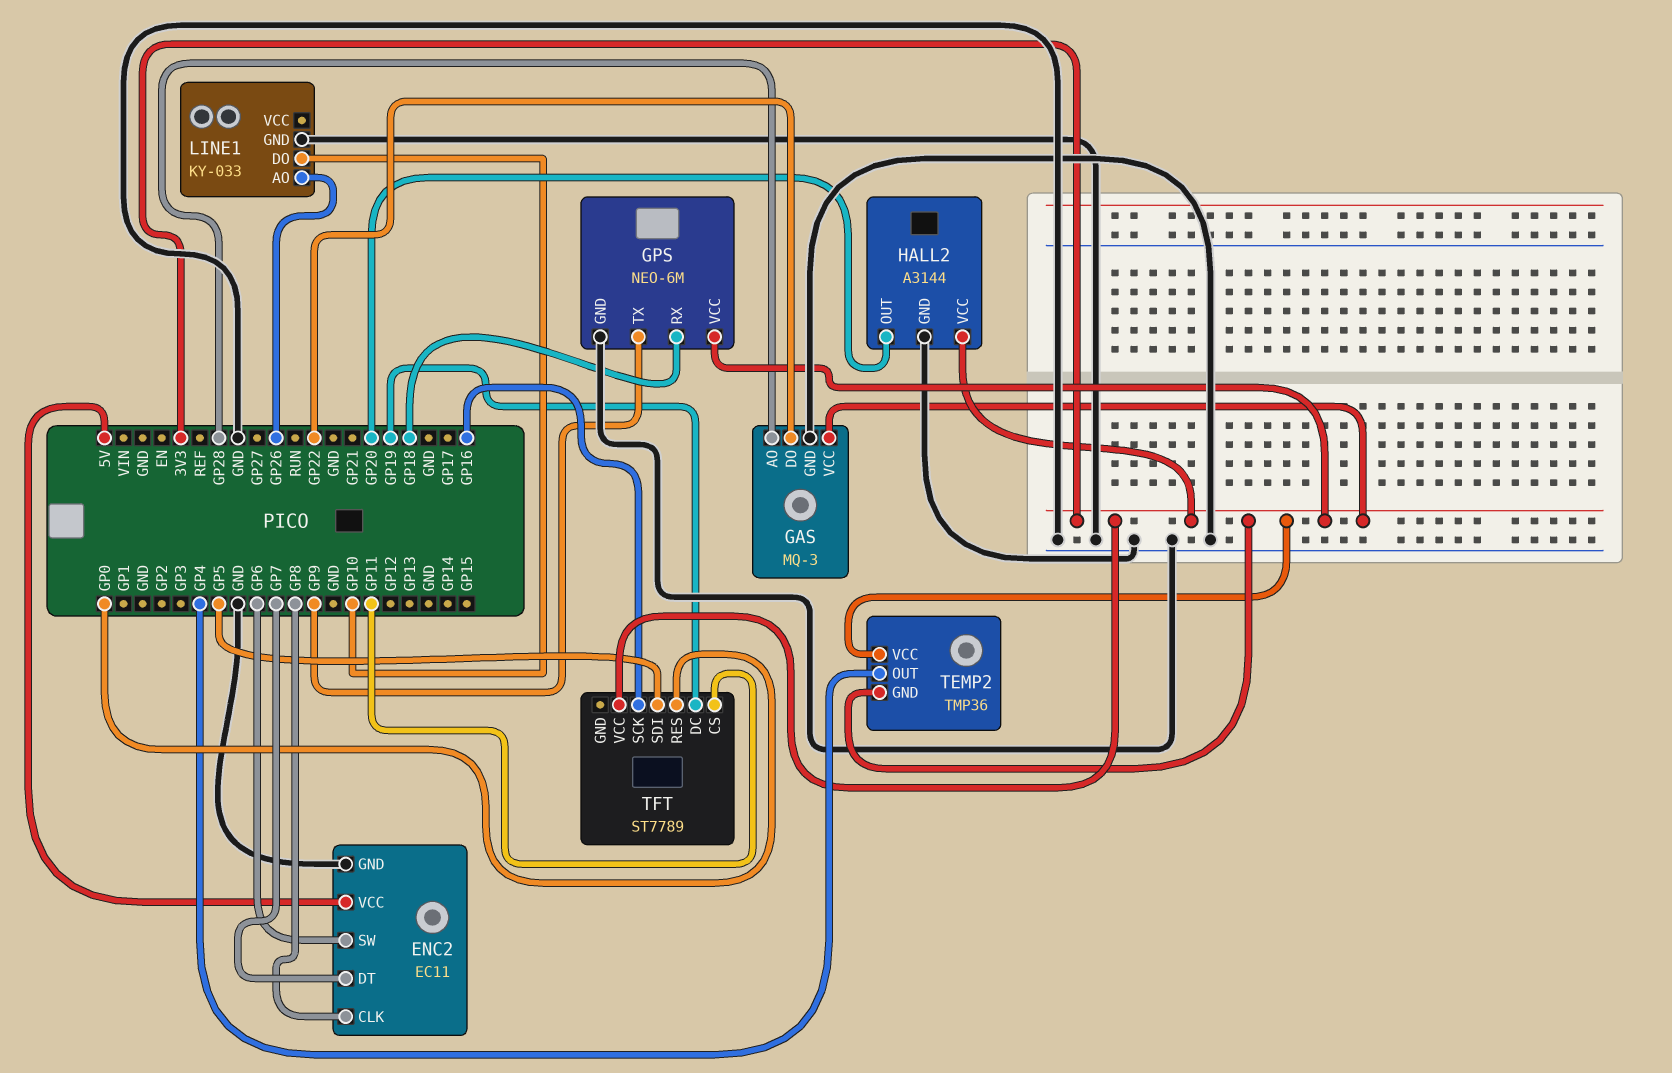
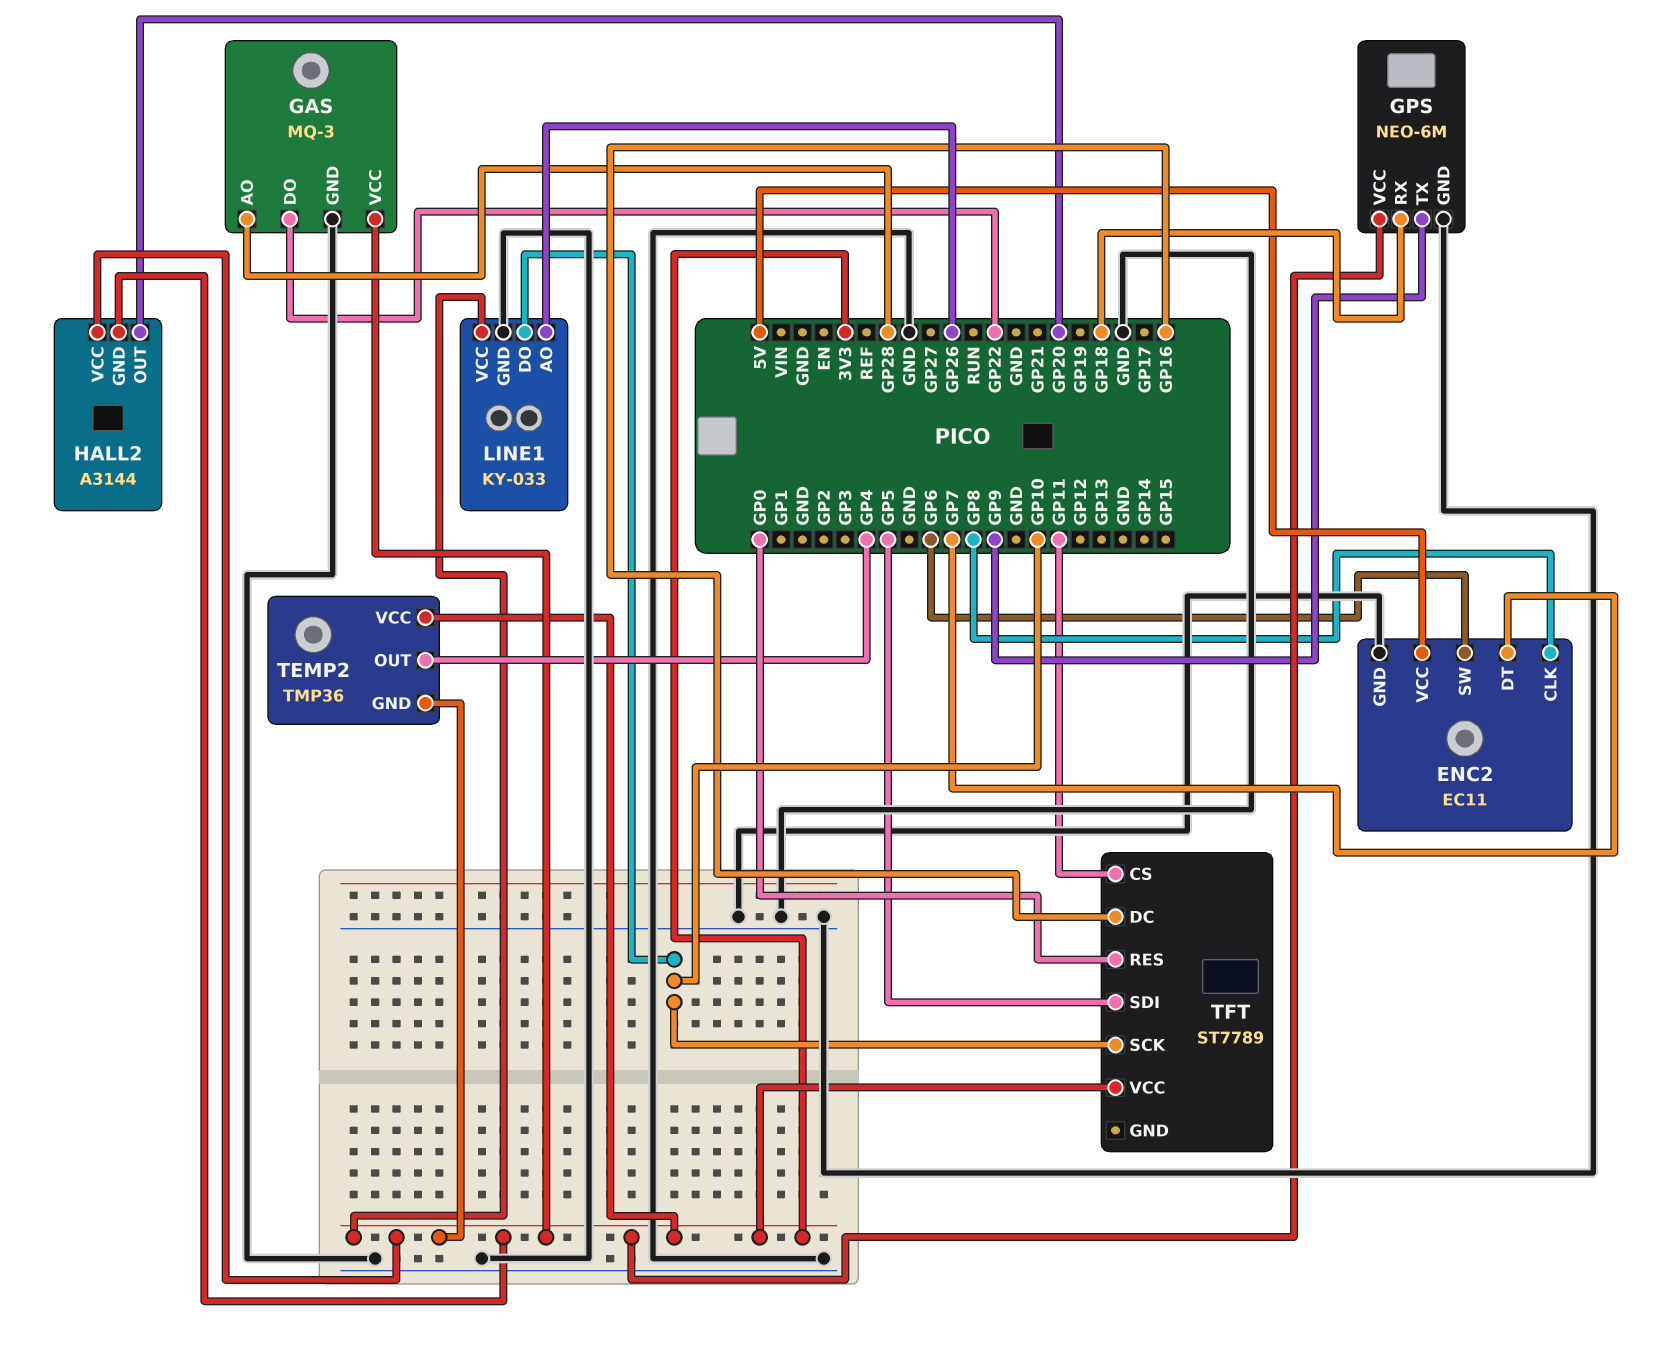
HALL2 pin GND: GND -> 3V3
LINE1 pin VCC: none -> 3V3
TFT pin DC: GP19 -> GP16
TFT pin SCK: GP16 -> GP10

